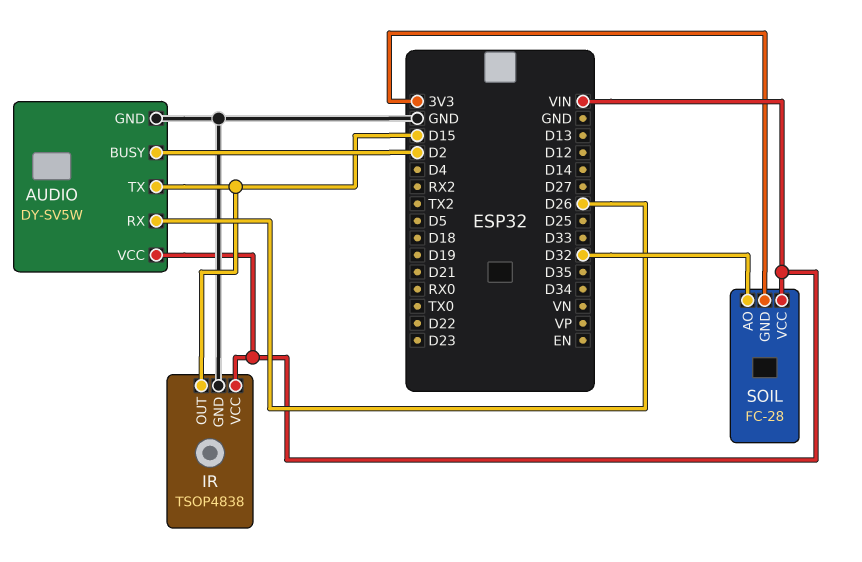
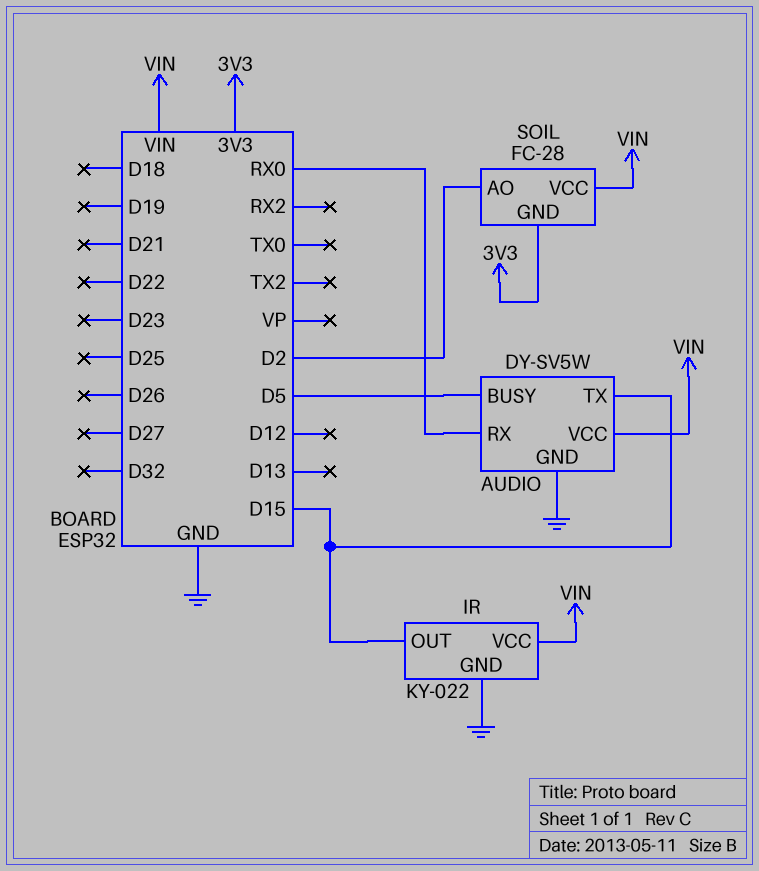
AUDIO pin BUSY: D2 -> D5
AUDIO pin RX: D26 -> RX0
IR: TSOP4838 -> KY-022
SOIL pin AO: D32 -> D2

